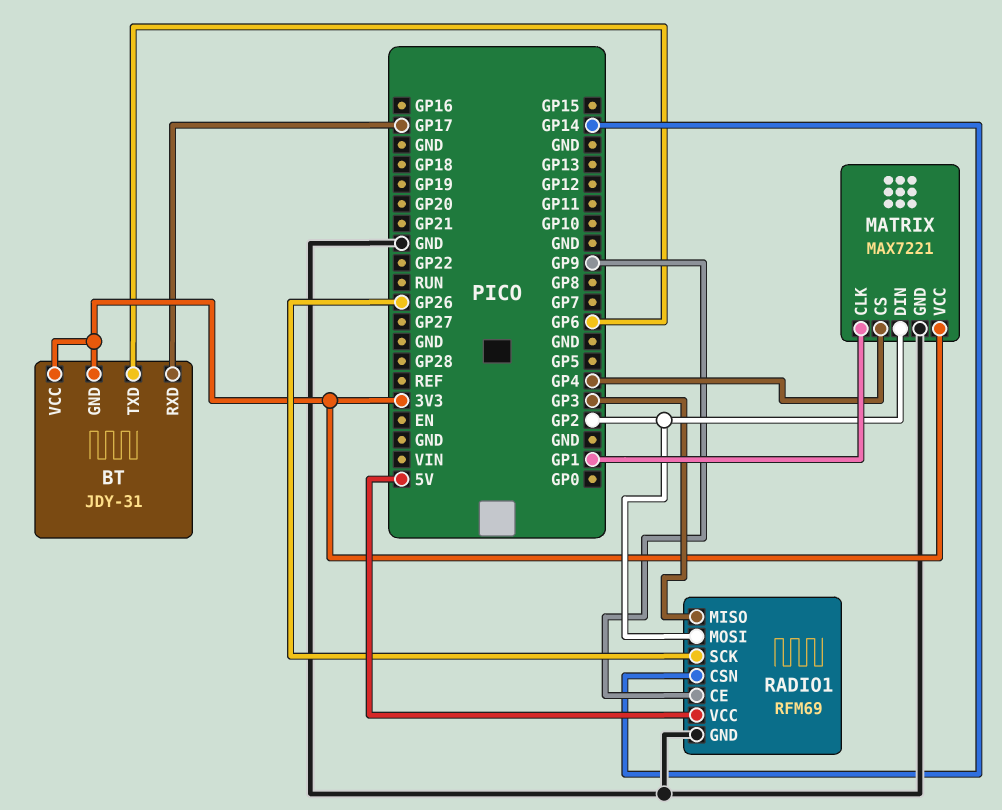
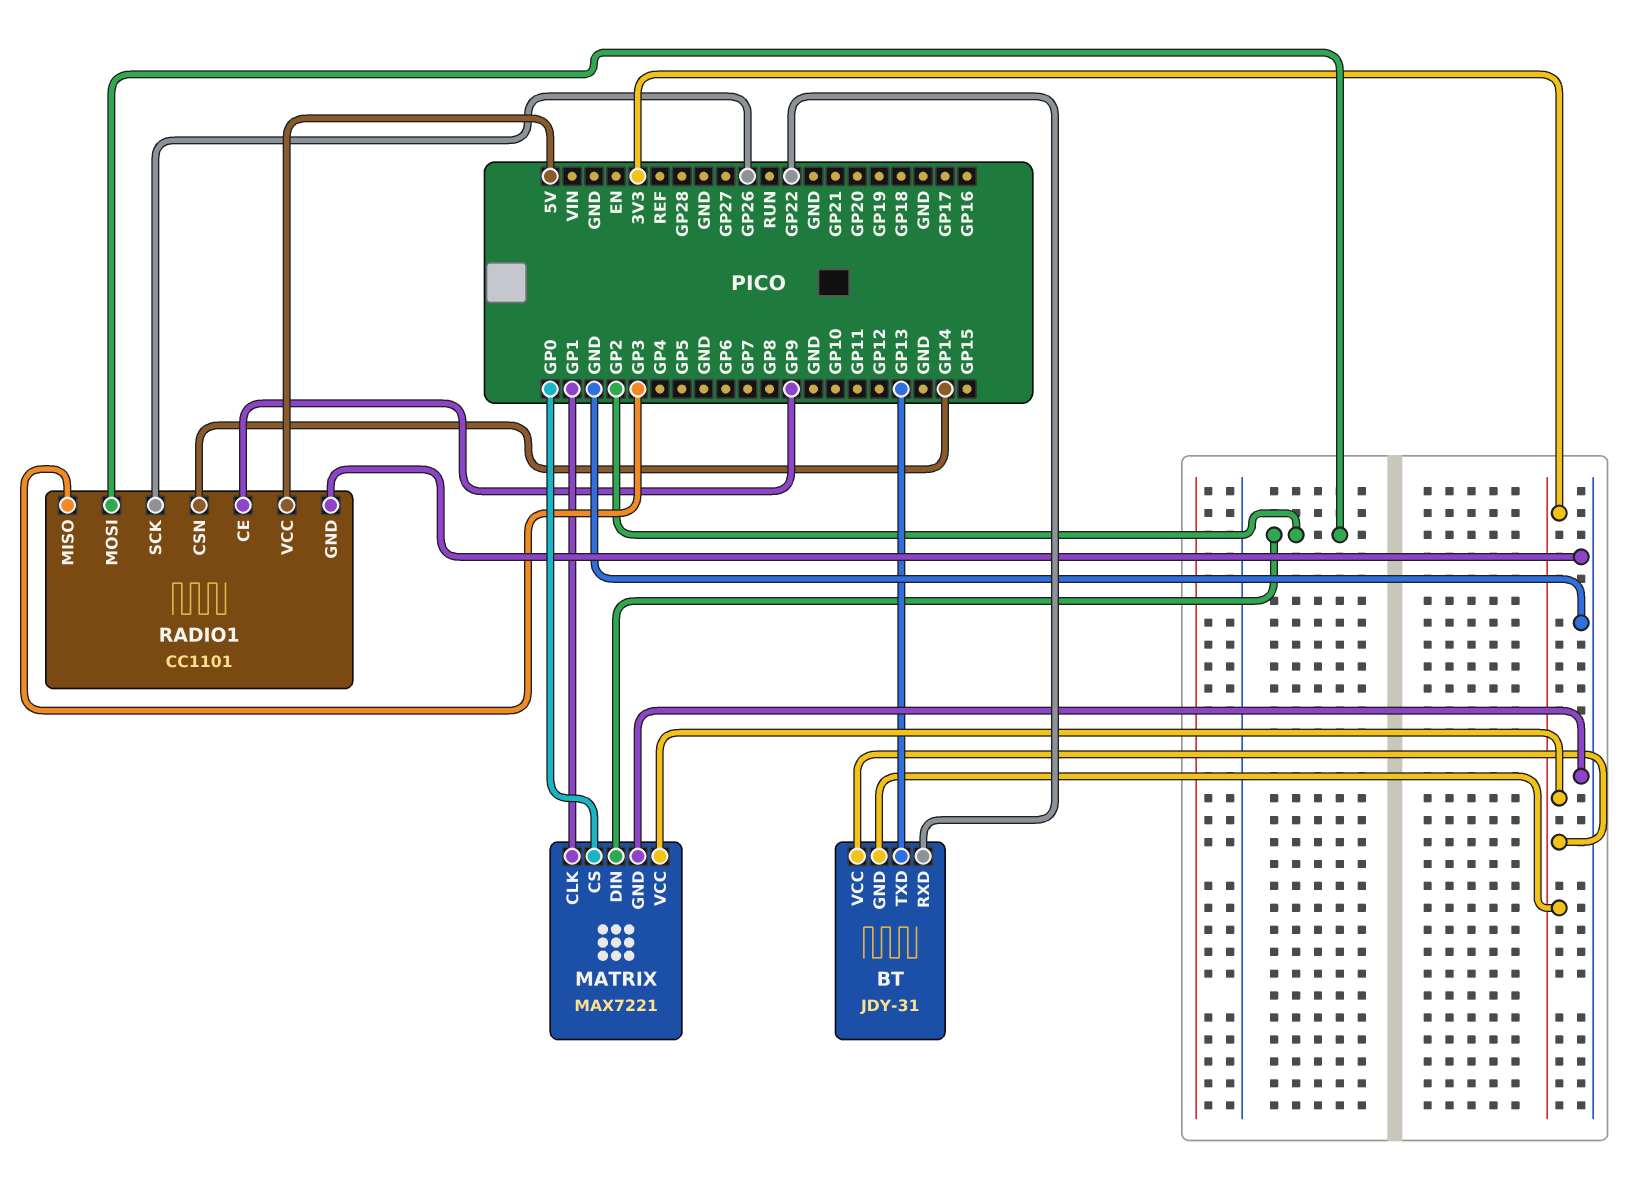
BT pin RXD: GP17 -> GP22
BT pin TXD: GP6 -> GP13
MATRIX pin CS: GP4 -> GP0
RADIO1: RFM69 -> CC1101

